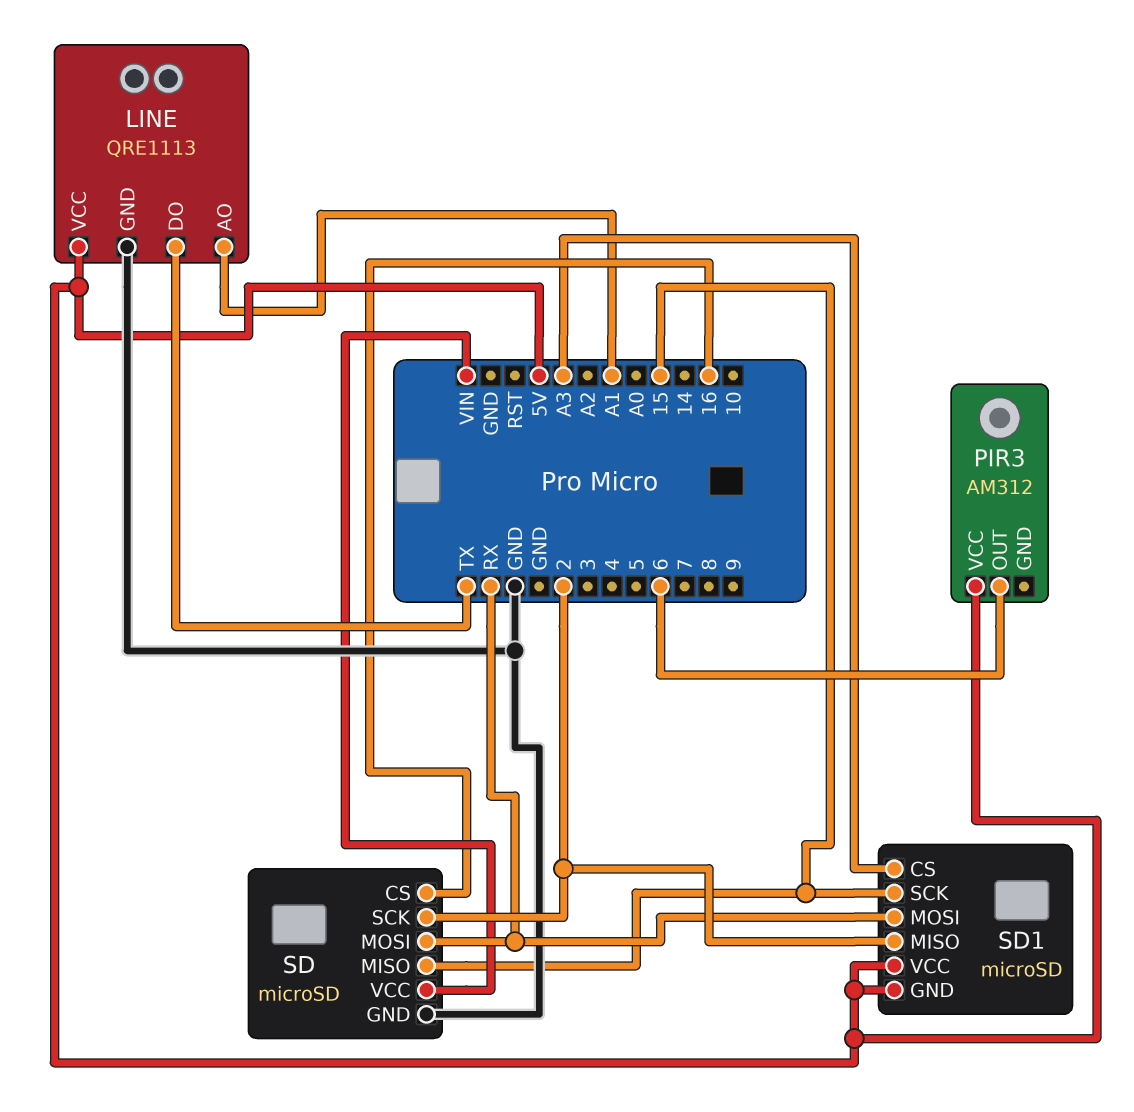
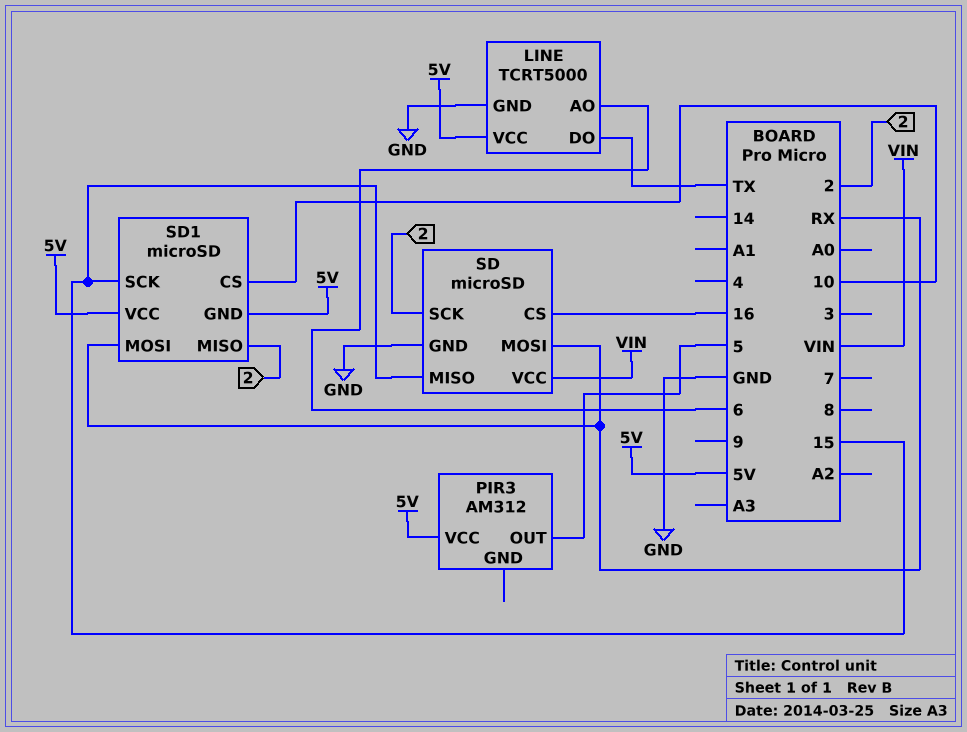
LINE: QRE1113 -> TCRT5000
LINE pin AO: A1 -> 6
PIR3 pin OUT: 6 -> 5
SD1 pin CS: A3 -> 10

